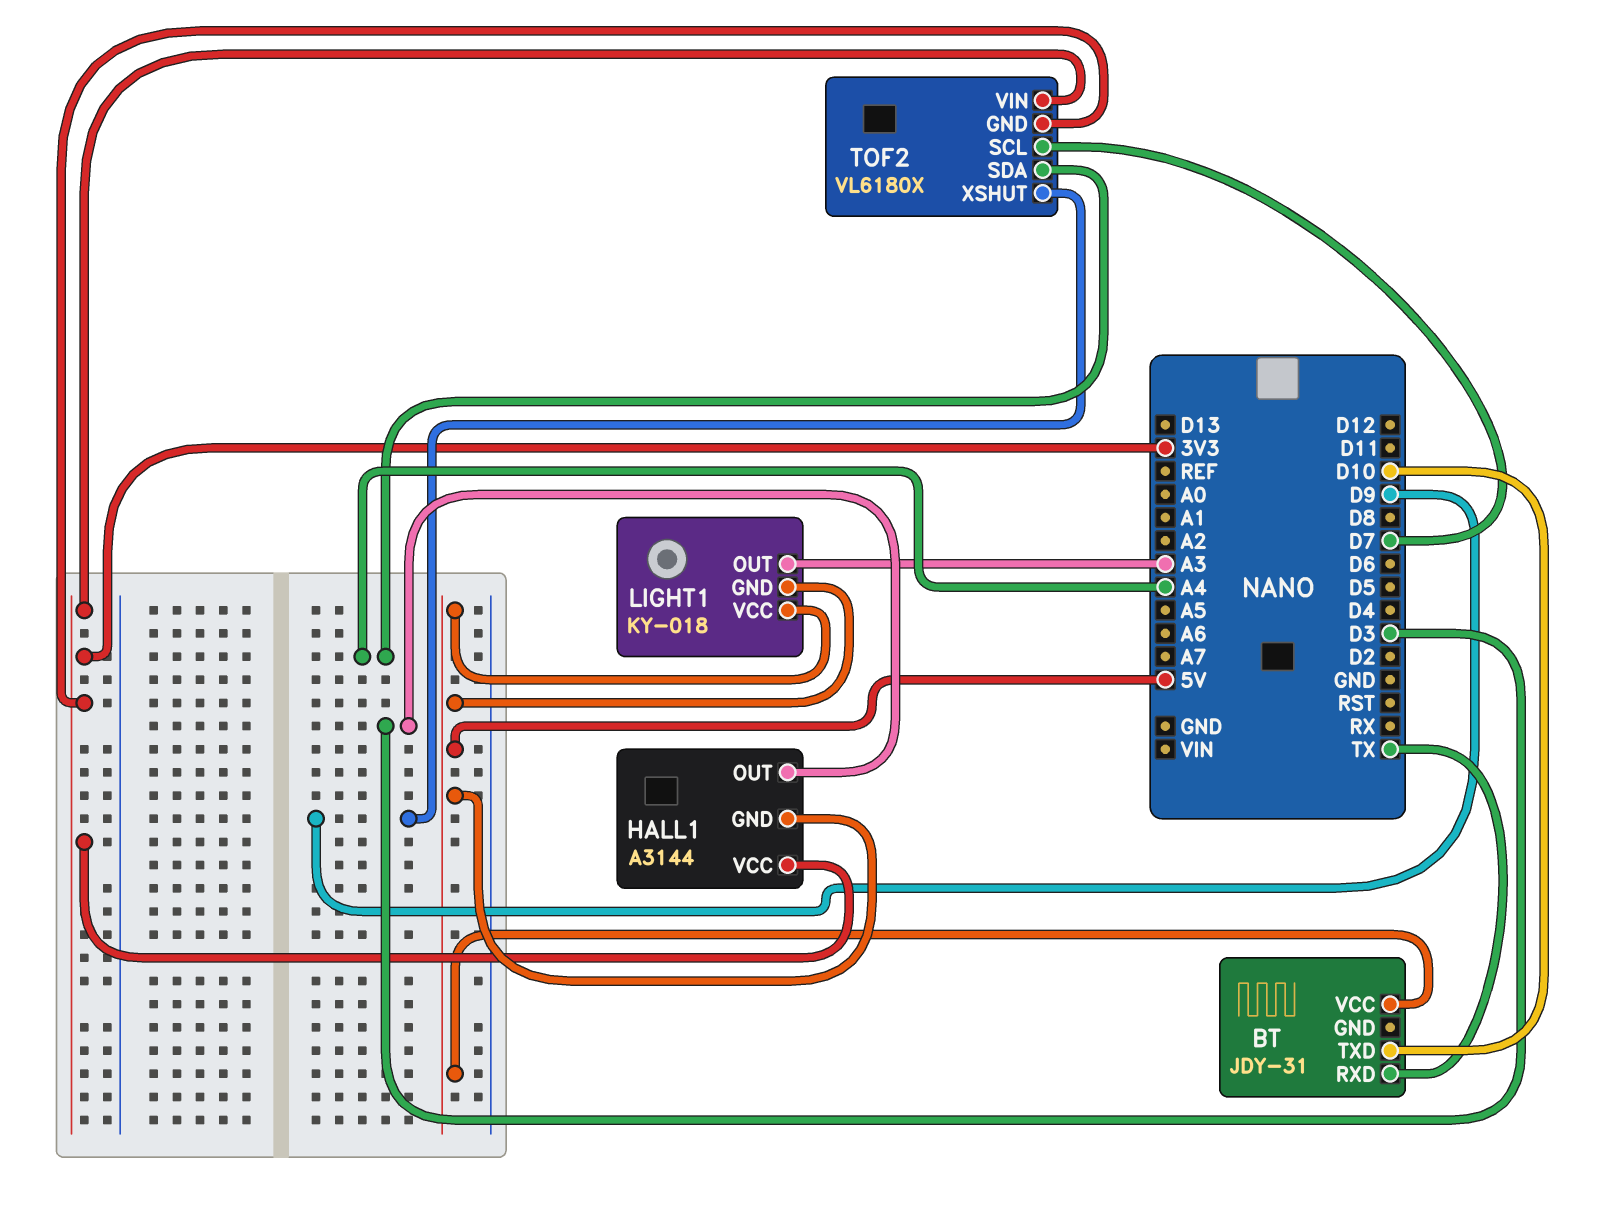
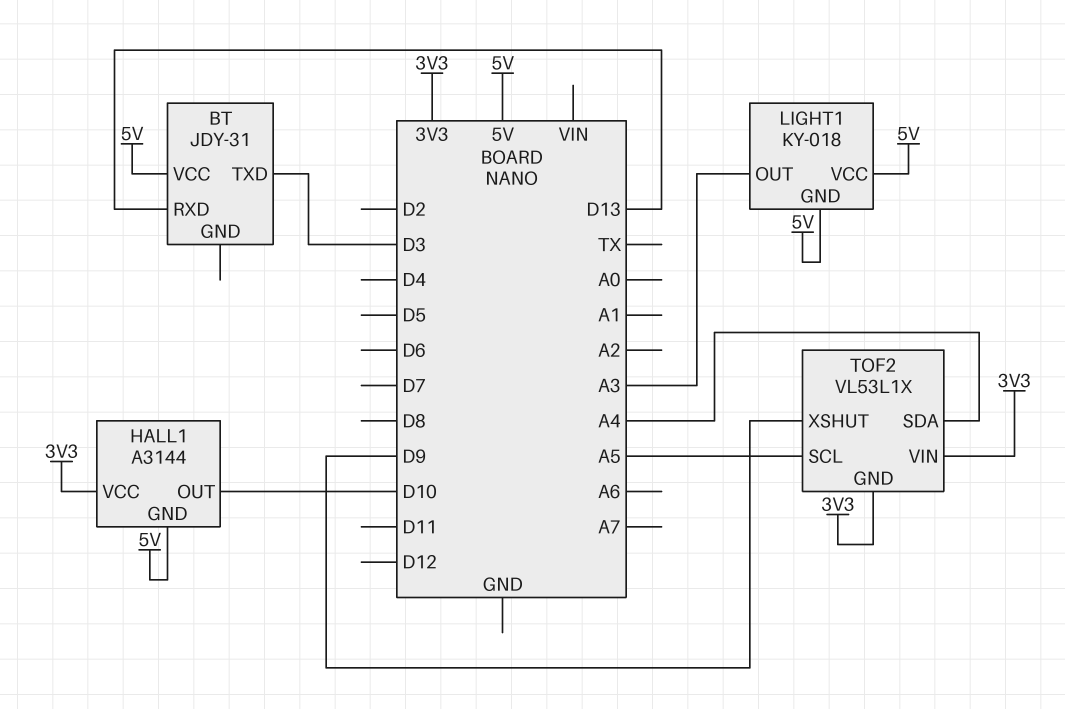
BT pin RXD: TX -> D13
BT pin TXD: D10 -> D3
HALL1 pin OUT: D3 -> D10
TOF2: VL6180X -> VL53L1X
TOF2 pin SCL: D7 -> A5

